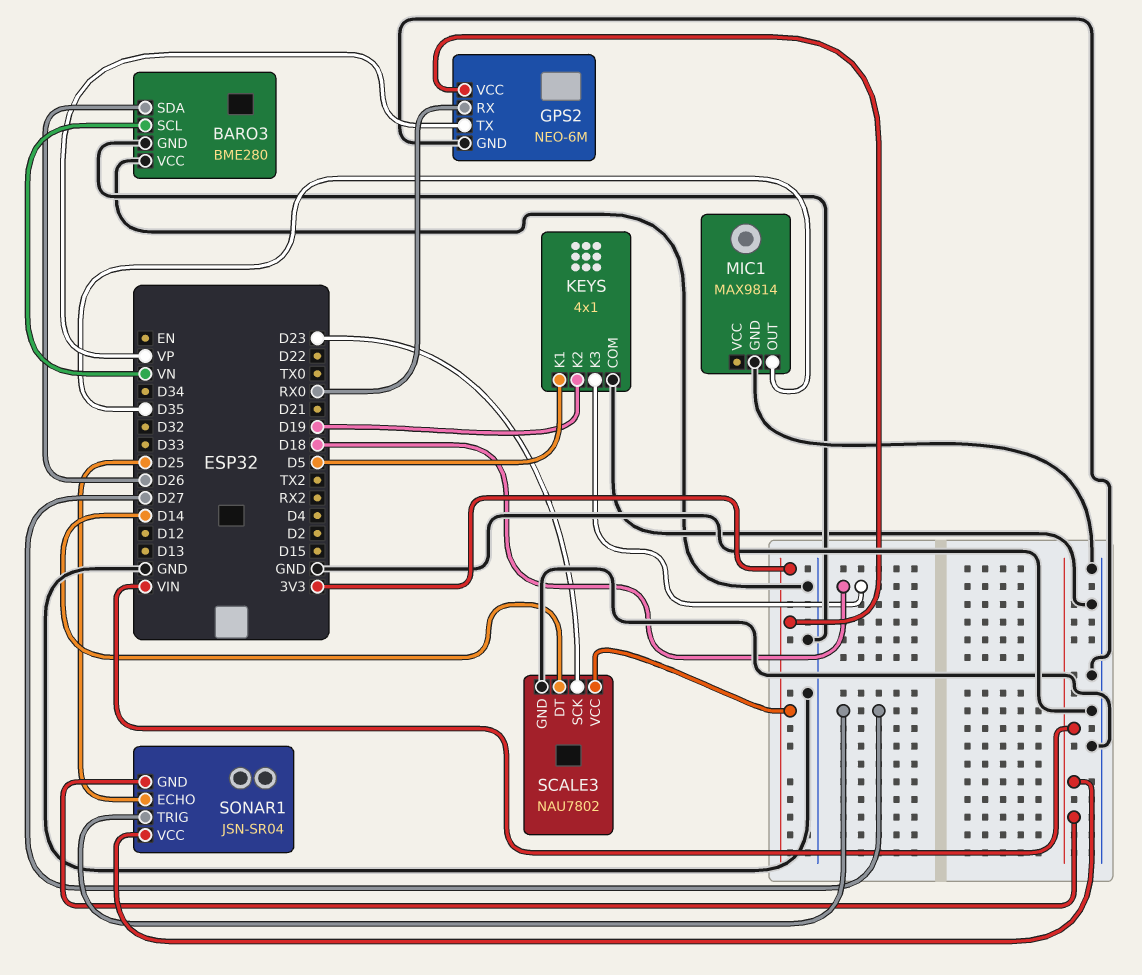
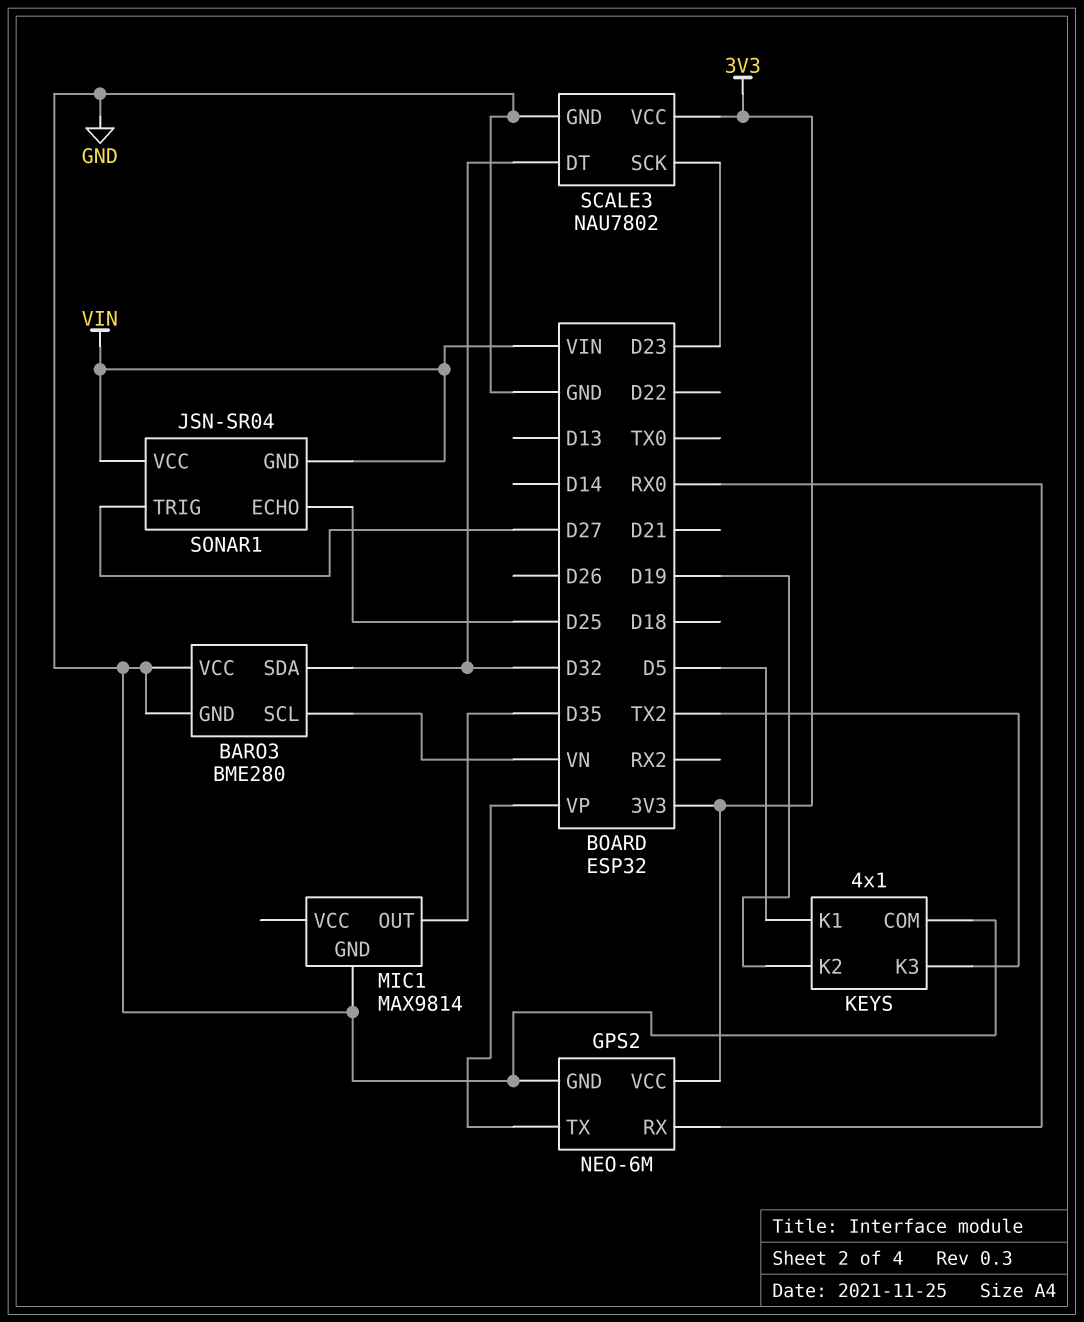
BARO3 pin SDA: D26 -> D32
KEYS pin K3: D18 -> TX2
SCALE3 pin DT: D14 -> D32

